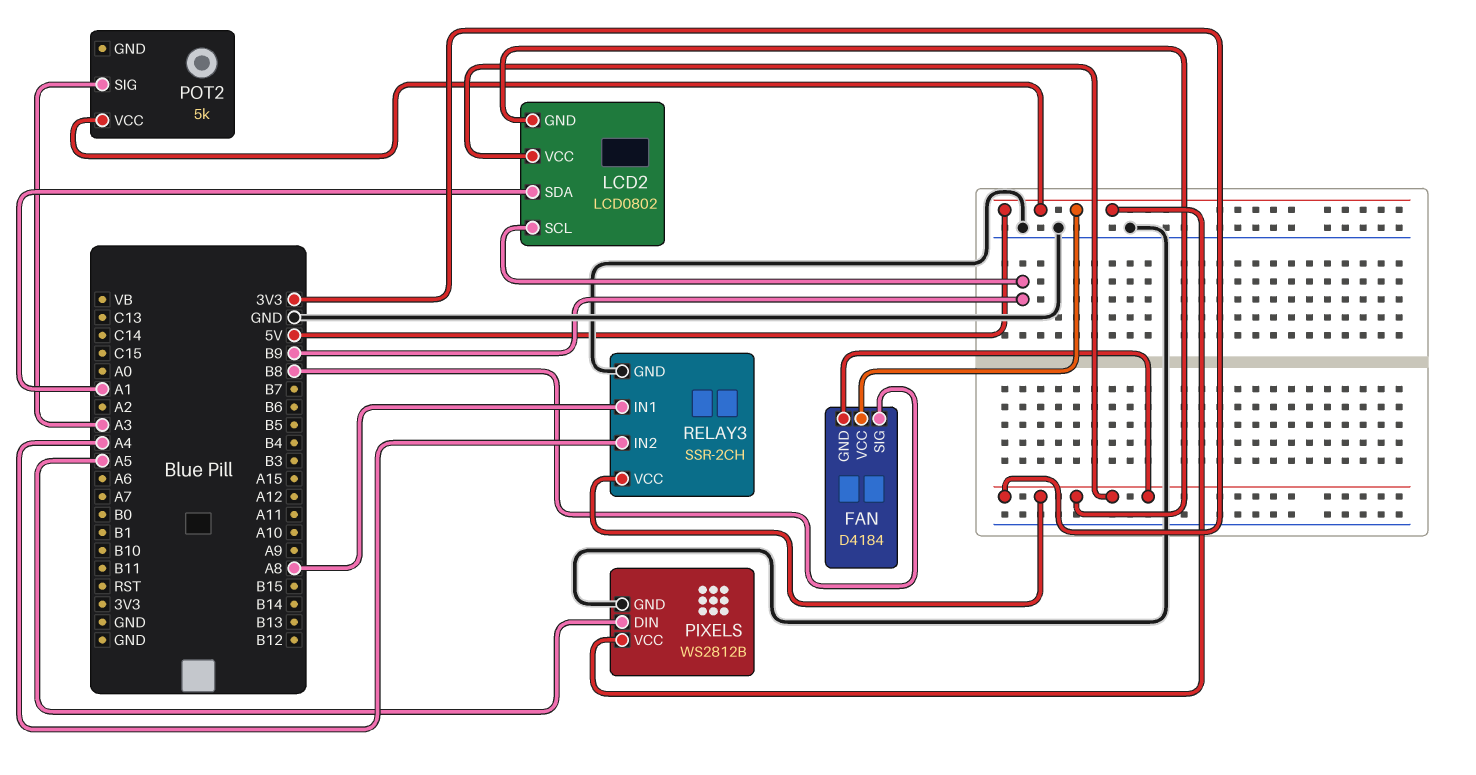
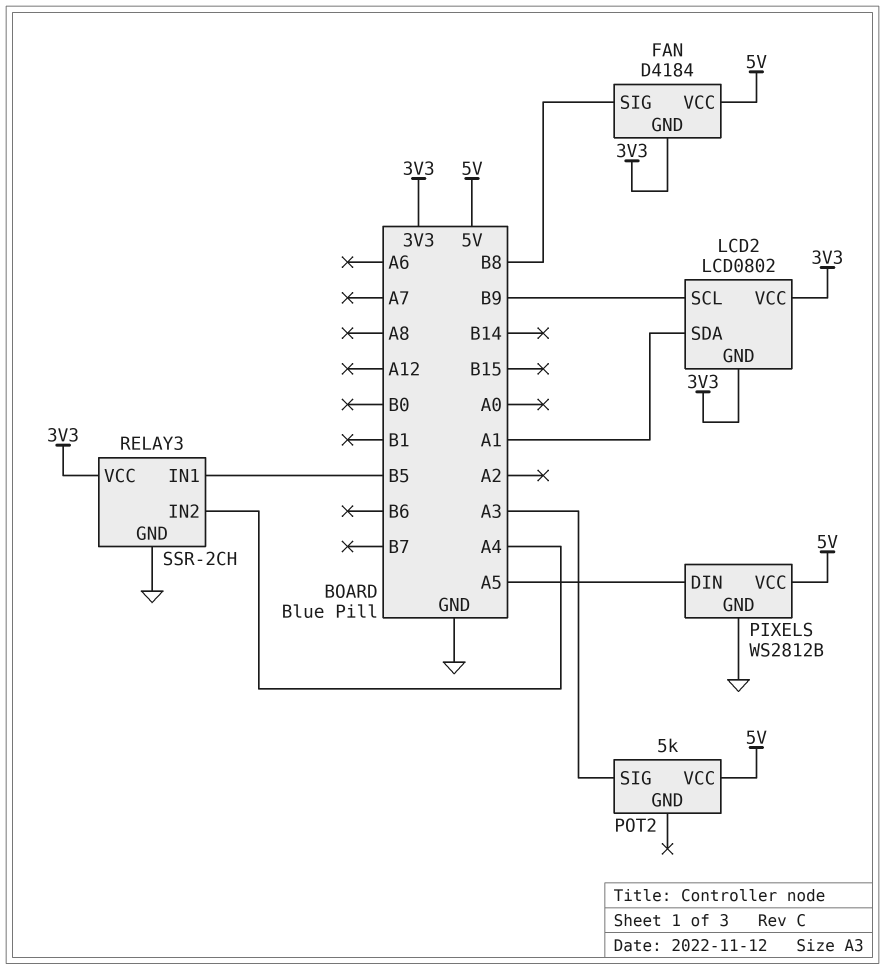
RELAY3 pin IN1: A8 -> B5

